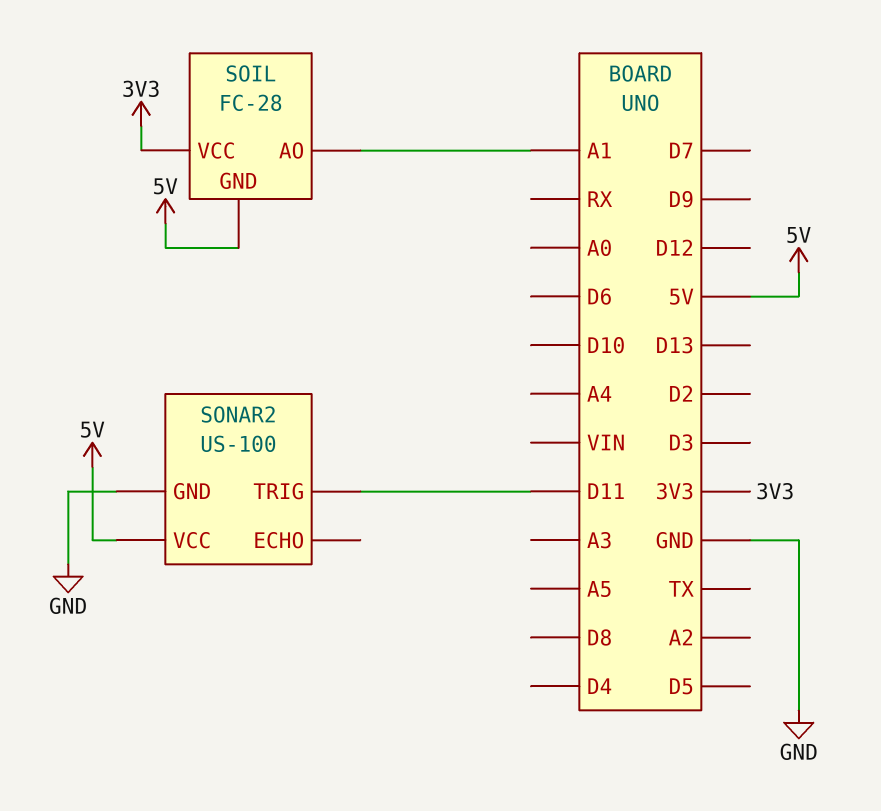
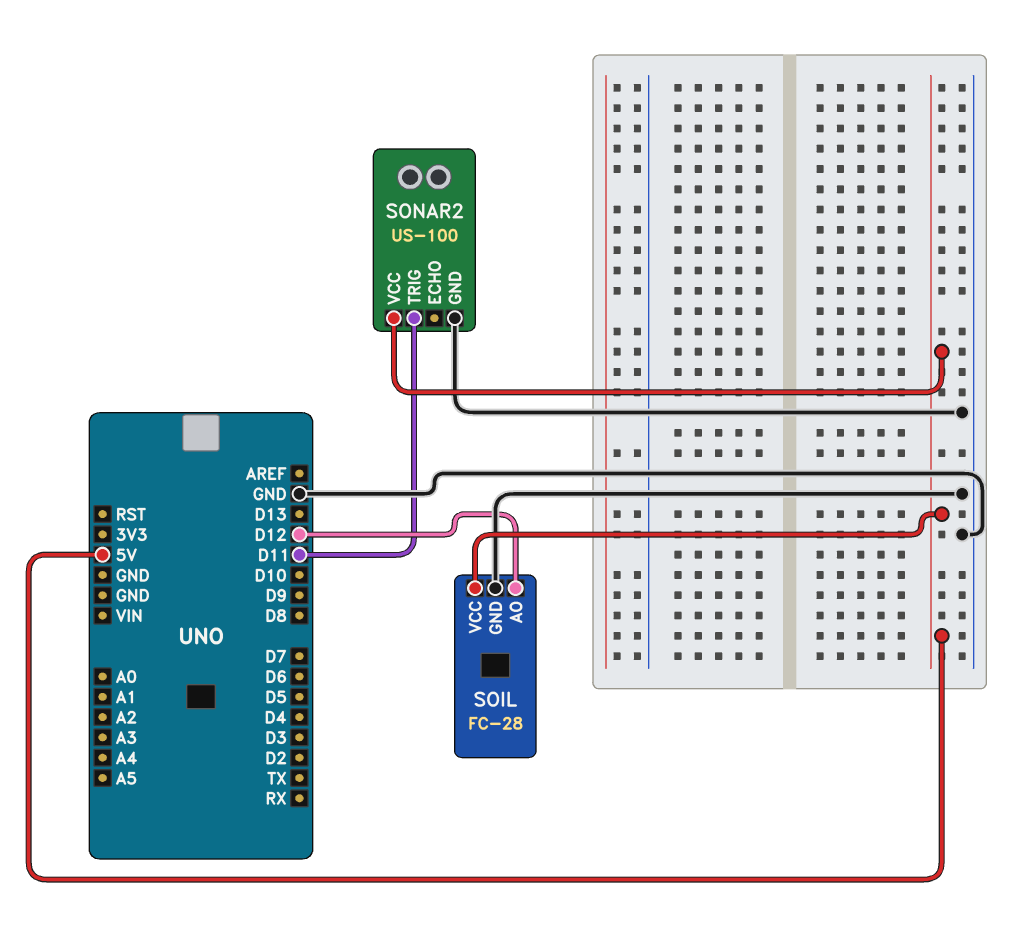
SOIL pin AO: A1 -> D12
SOIL pin GND: 5V -> GND
SOIL pin VCC: 3V3 -> 5V

